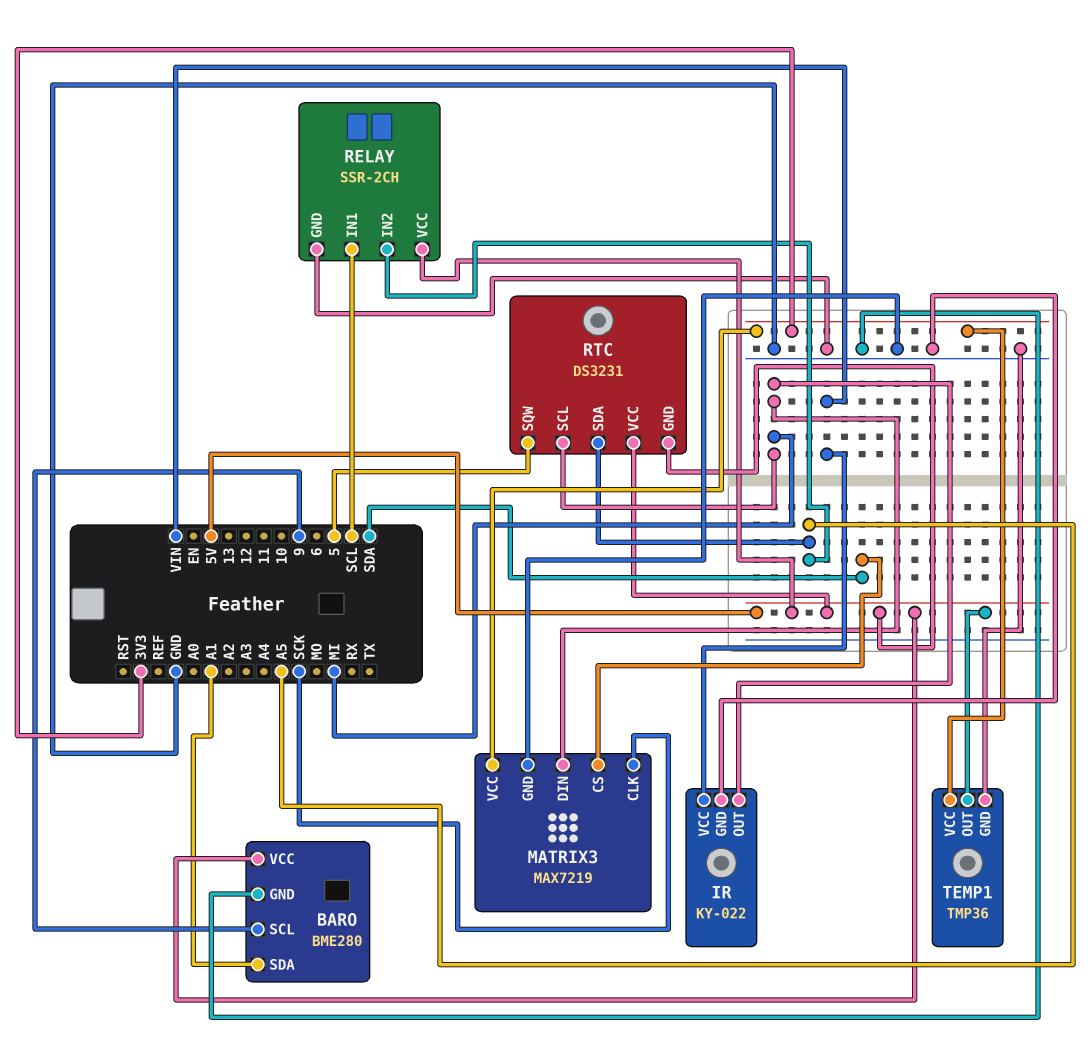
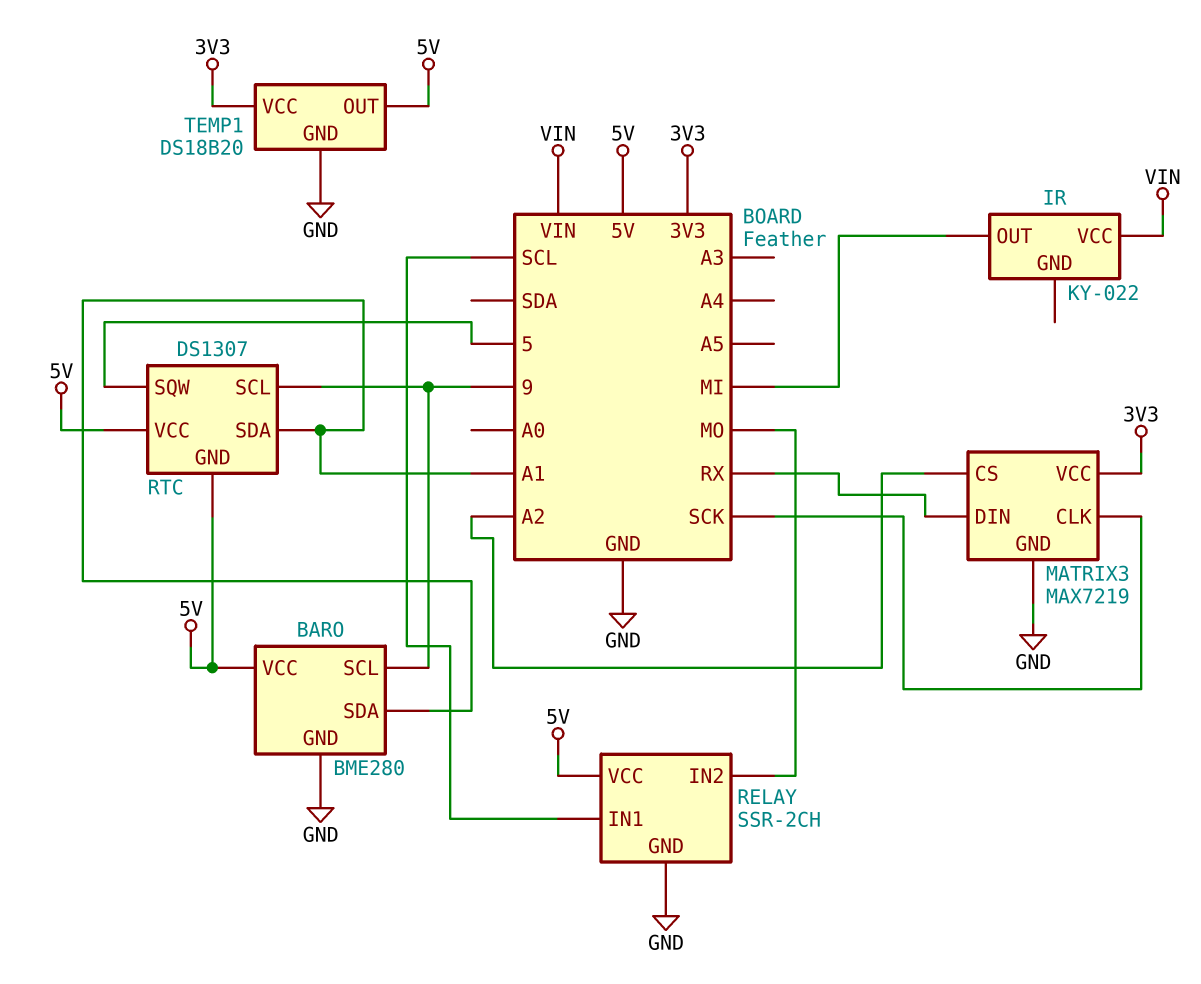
IR pin GND: GND -> none
MATRIX3 pin CS: SDA -> A2
MATRIX3 pin DIN: MI -> RX
RELAY pin IN2: A5 -> MO
RTC: DS3231 -> DS1307
RTC pin SCL: MI -> 9
RTC pin SDA: A5 -> A1
TEMP1: TMP36 -> DS18B20

